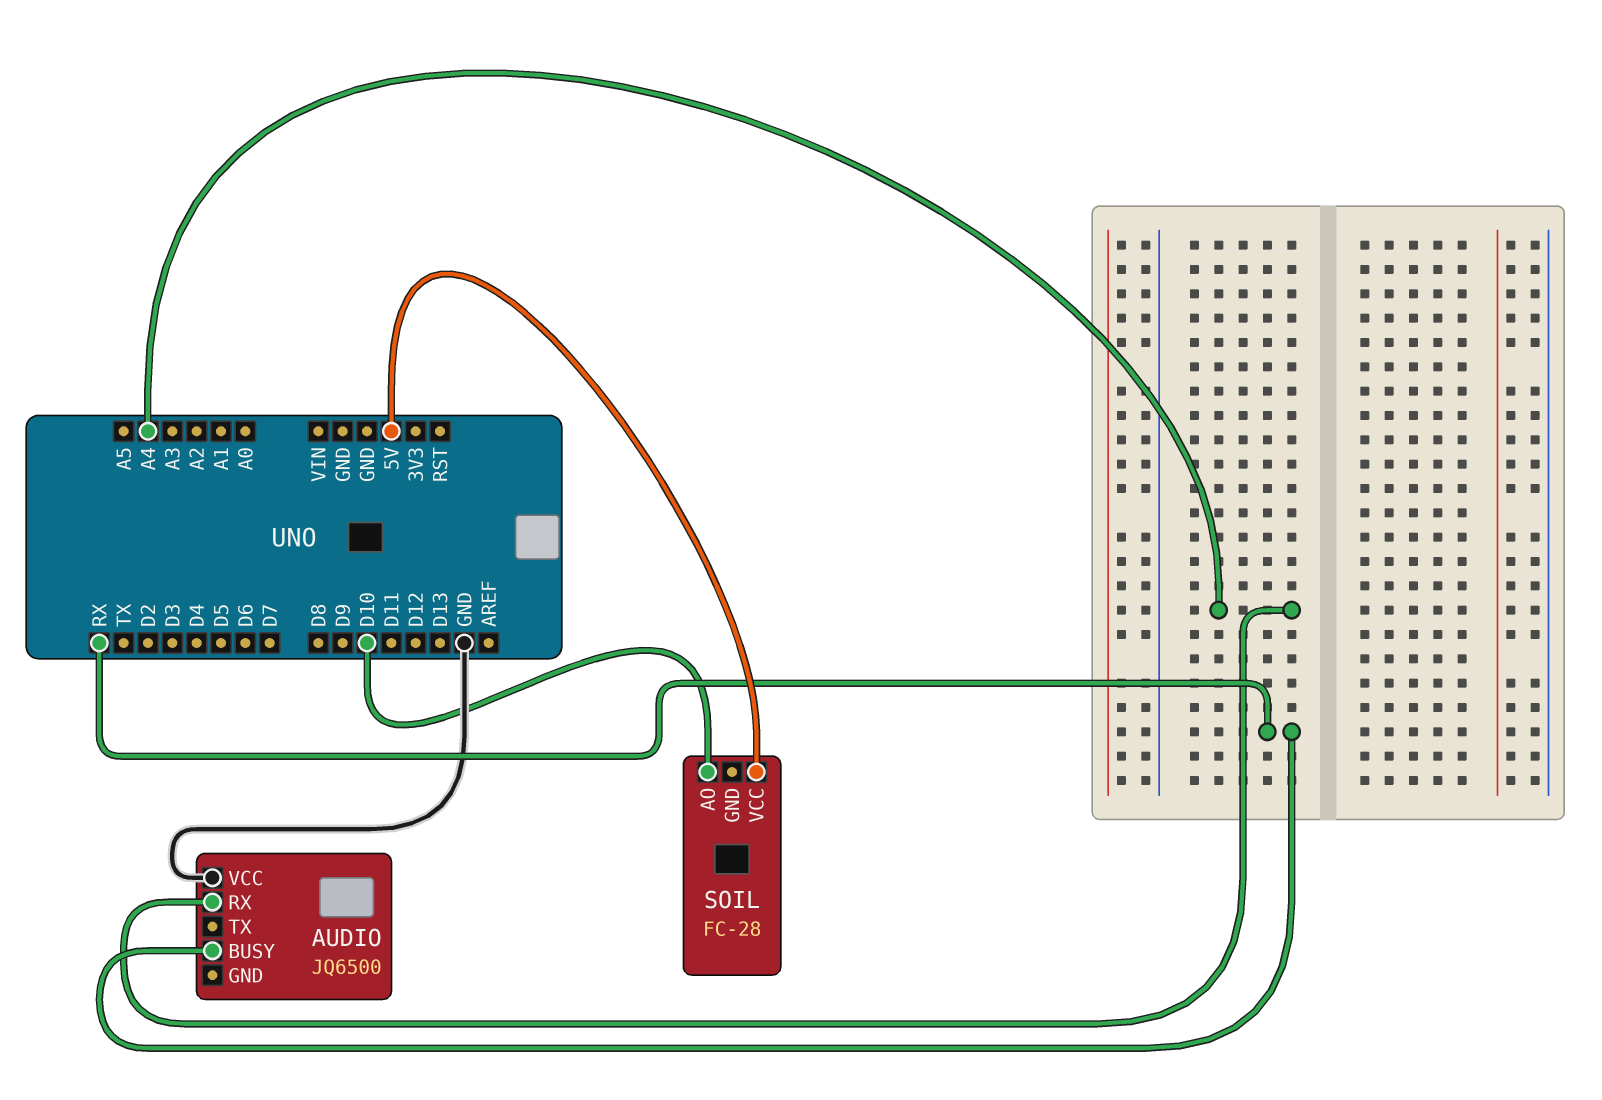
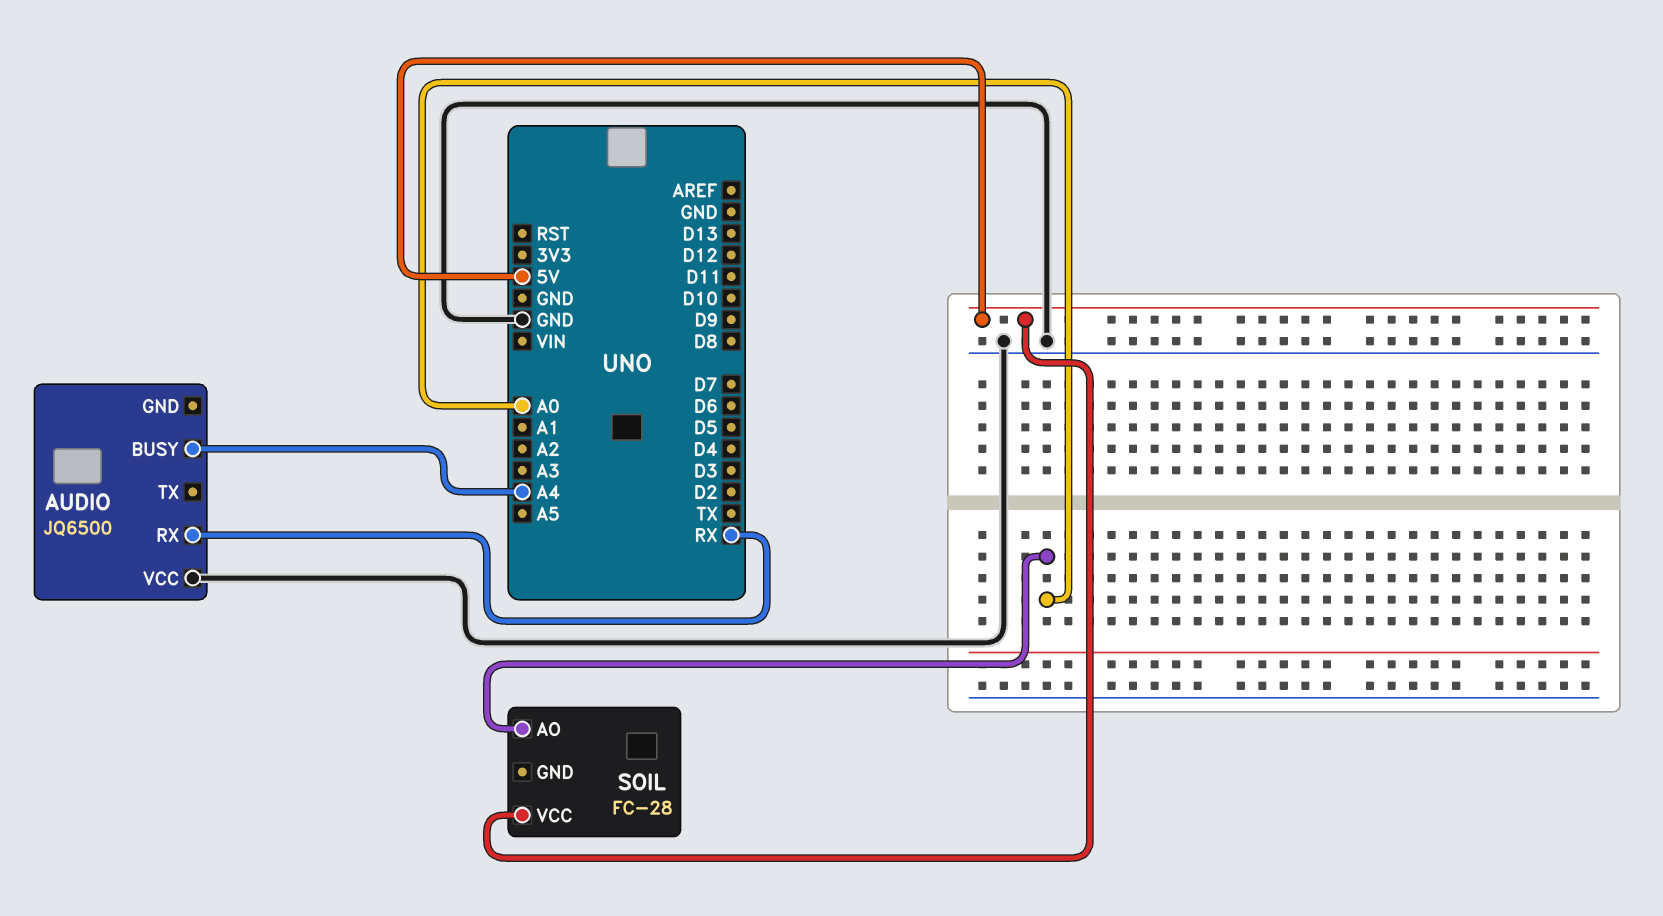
AUDIO pin BUSY: RX -> A4
AUDIO pin RX: A4 -> RX
SOIL pin AO: D10 -> A0

